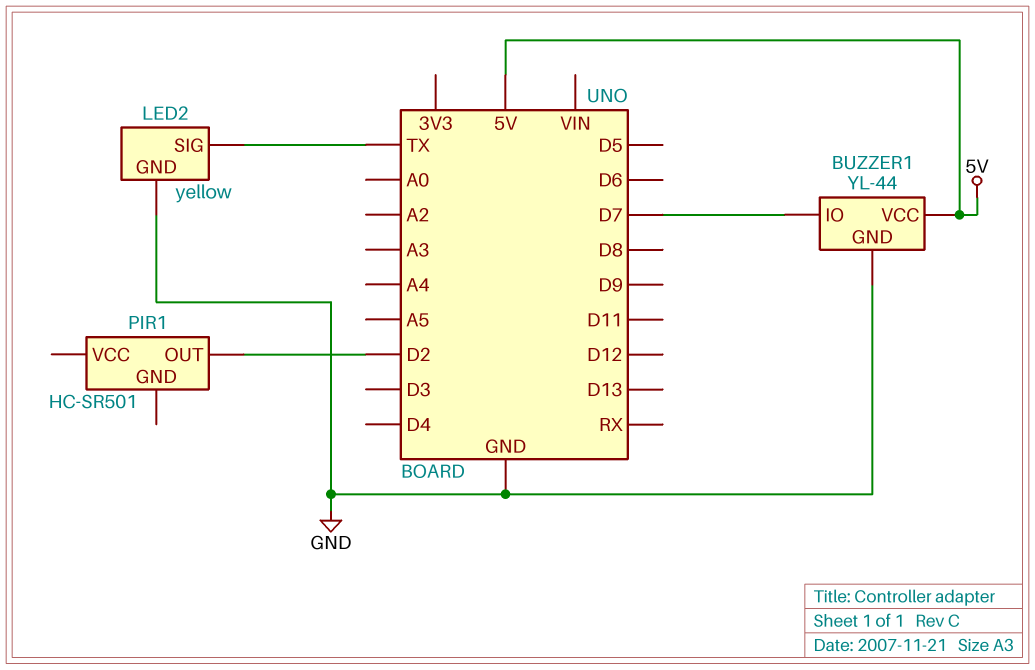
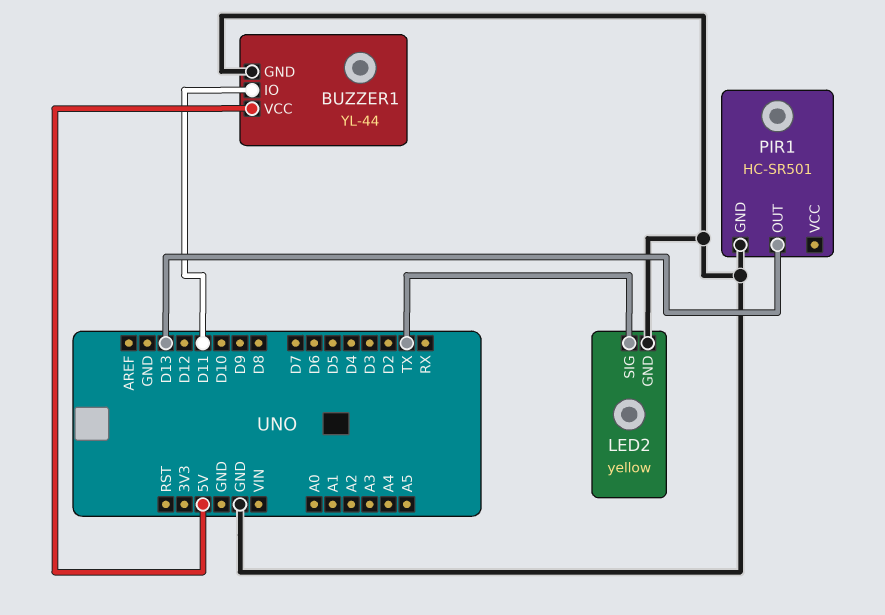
BUZZER1 pin IO: D7 -> D11
PIR1 pin GND: none -> GND
PIR1 pin OUT: D2 -> D13

